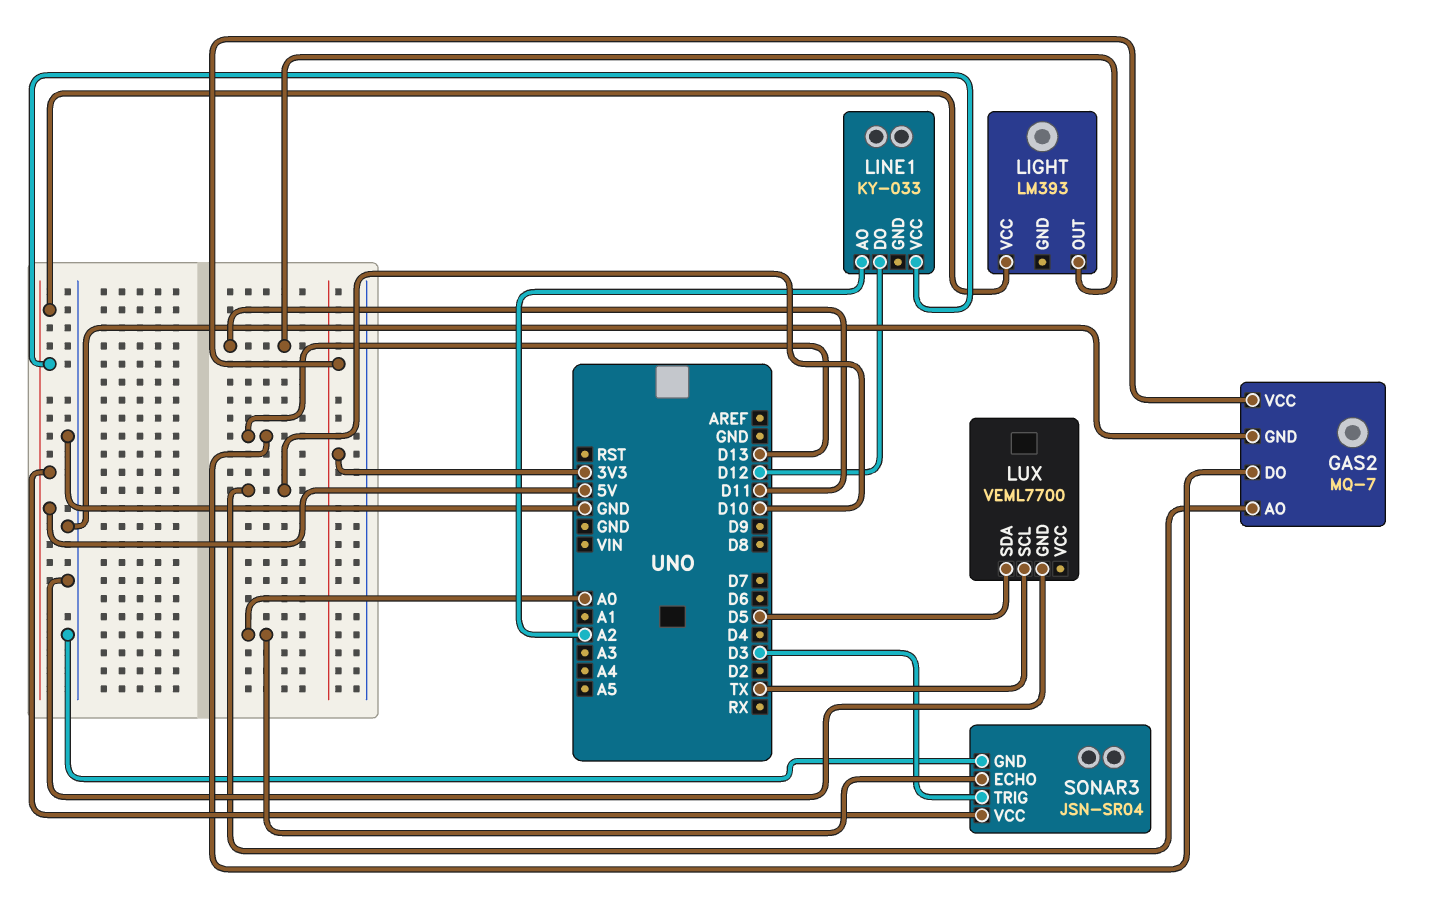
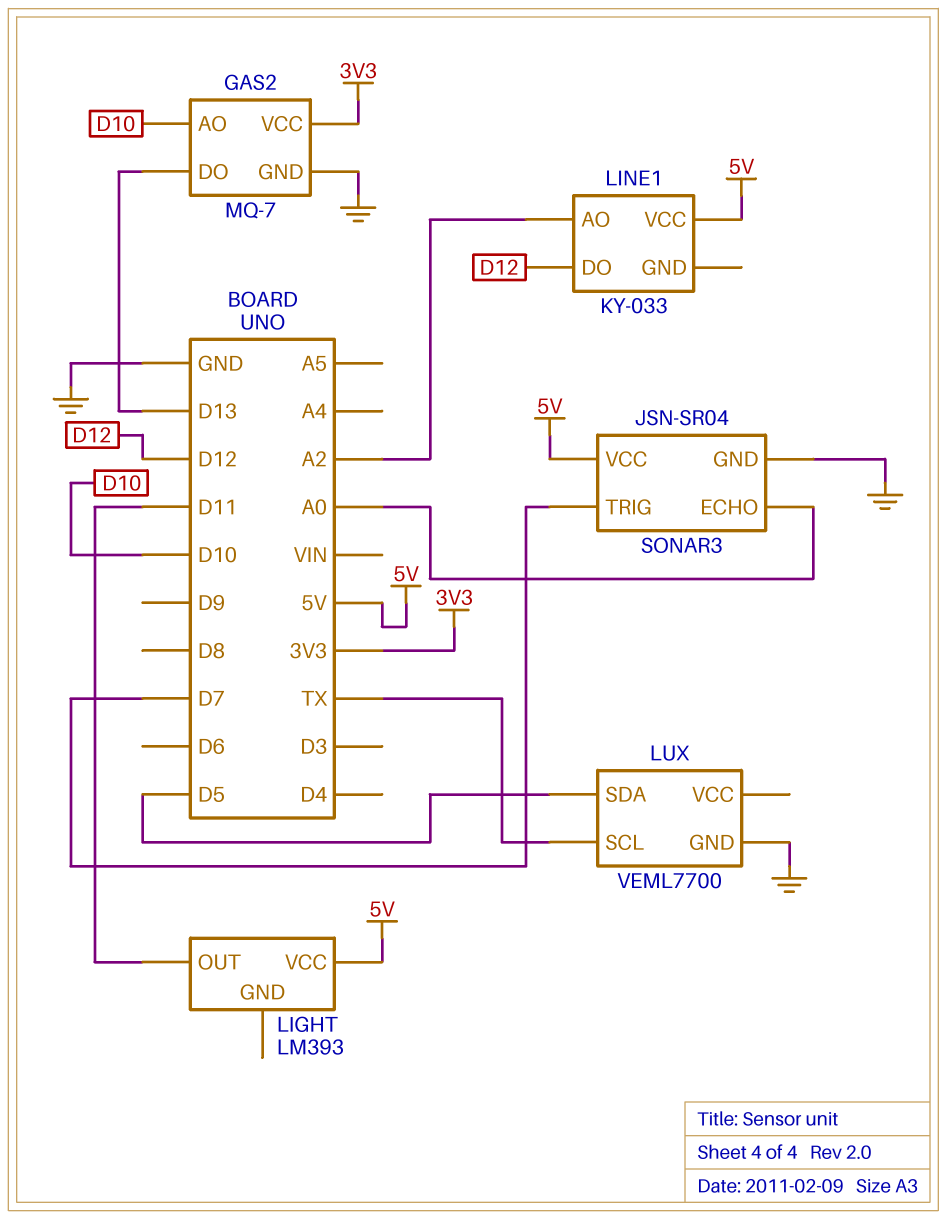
SONAR3 pin TRIG: D3 -> D7

